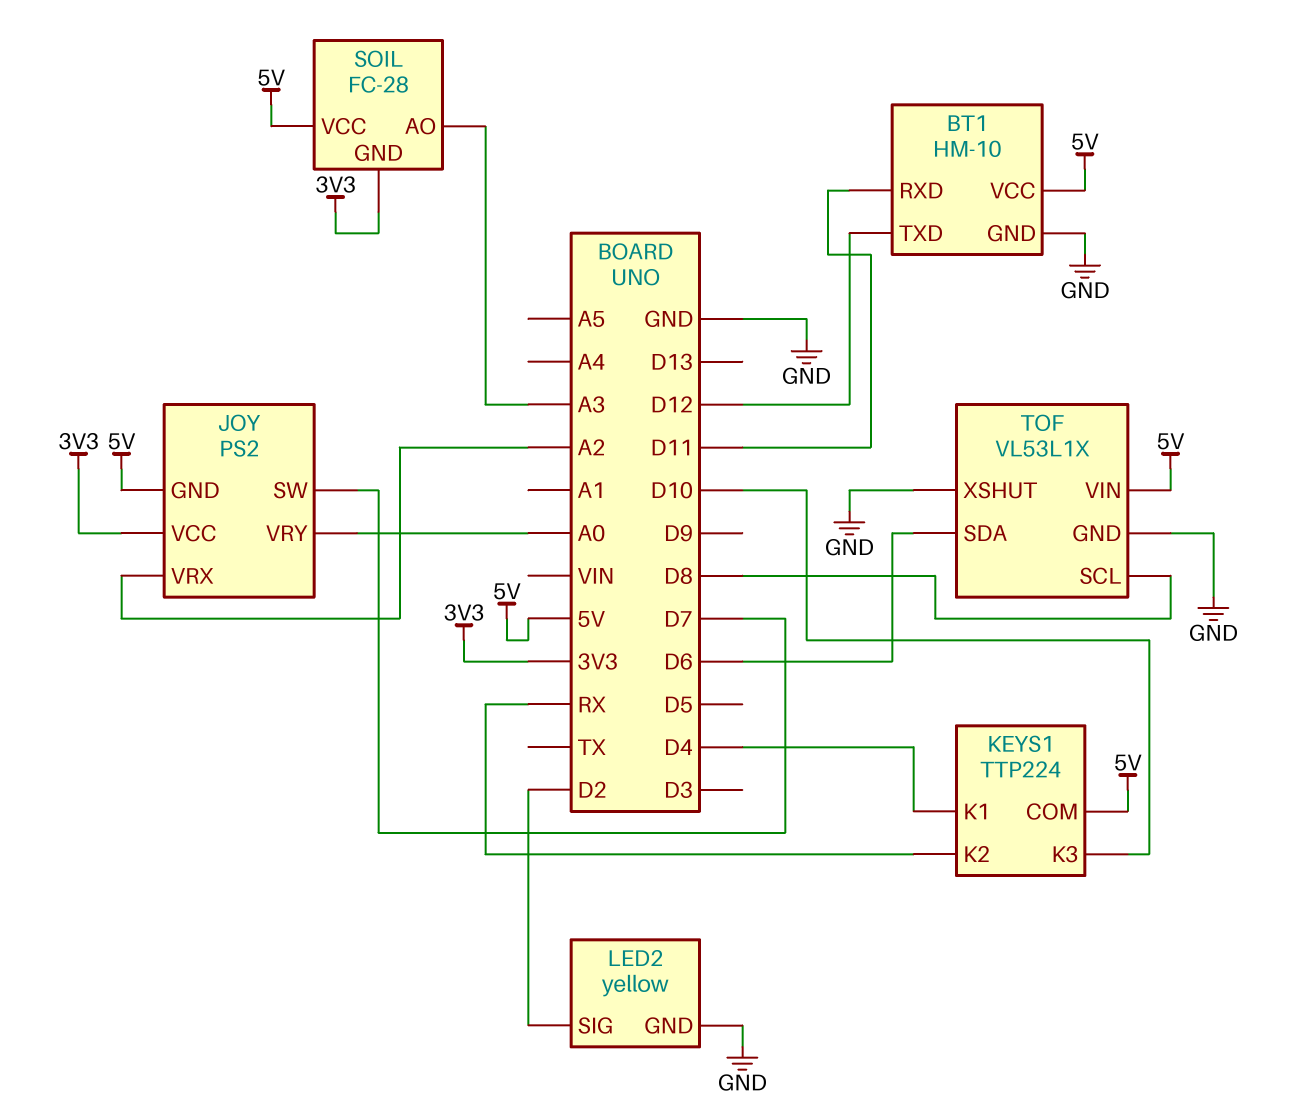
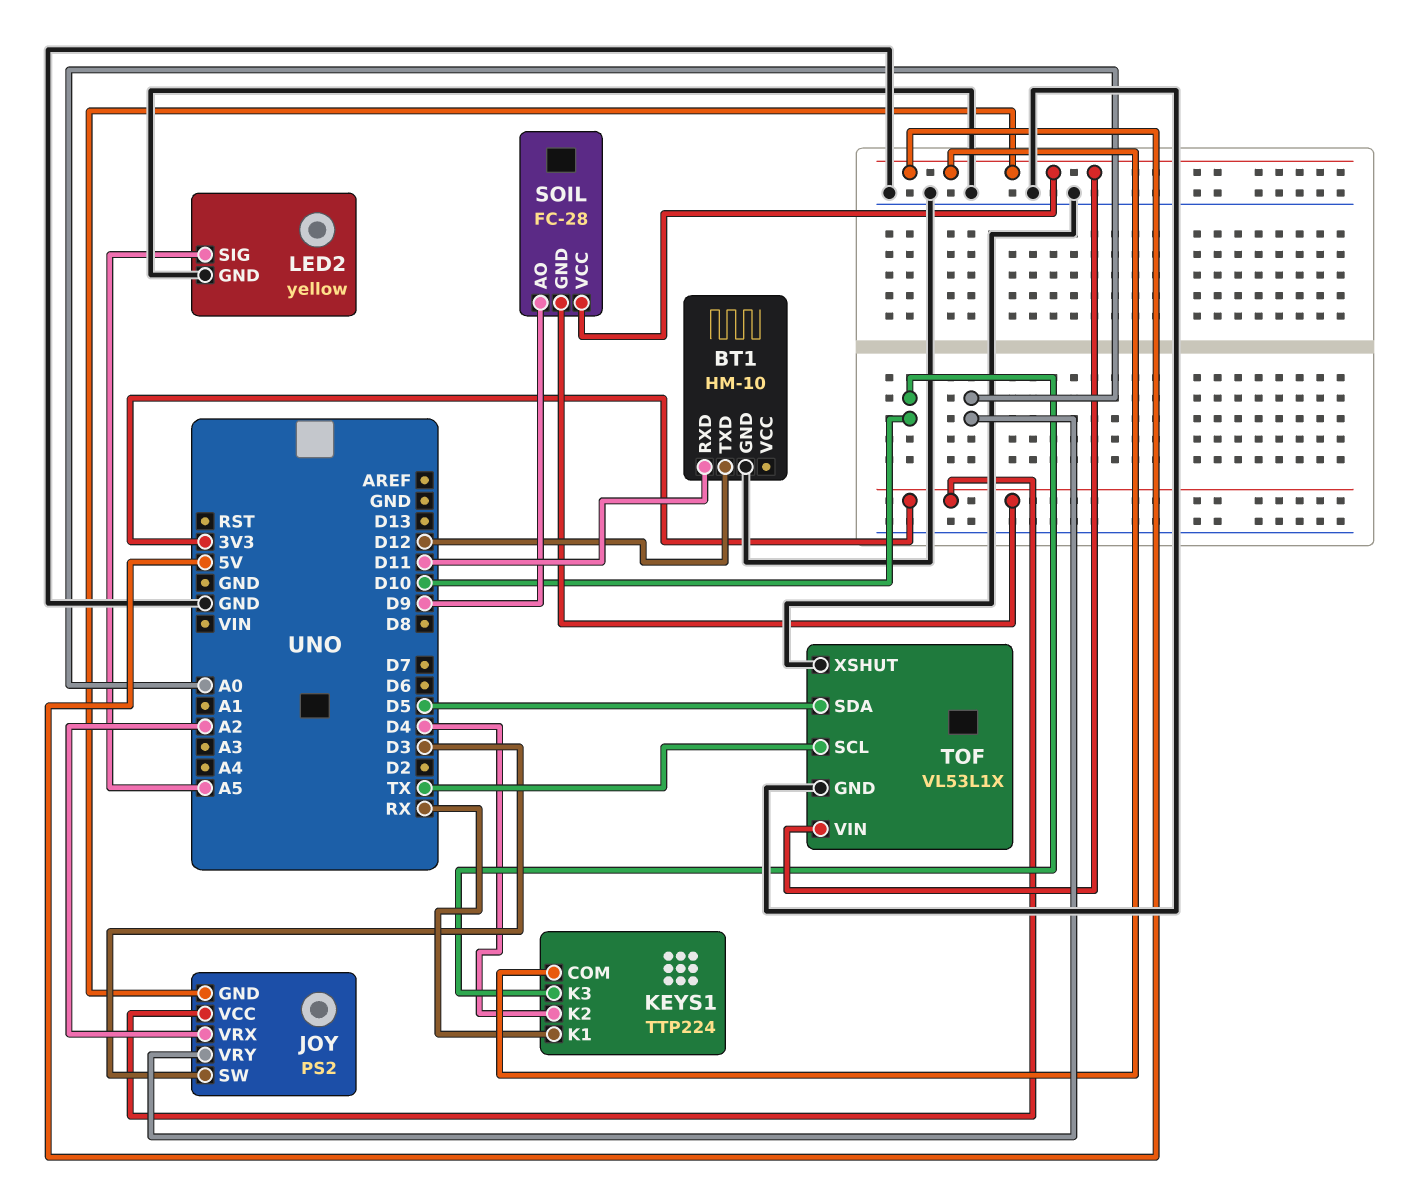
BT1 pin VCC: 5V -> none
JOY pin SW: D7 -> D3
KEYS1 pin K1: D4 -> RX
KEYS1 pin K2: RX -> D4
LED2 pin SIG: D2 -> A5
SOIL pin AO: A3 -> D9
TOF pin SCL: D8 -> TX
TOF pin SDA: D6 -> D5

